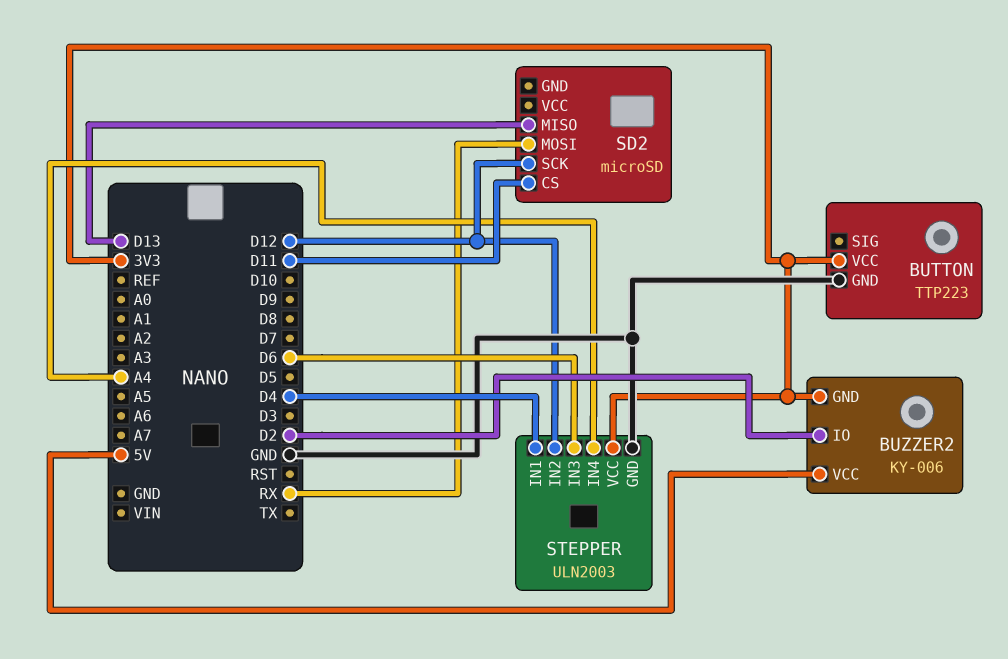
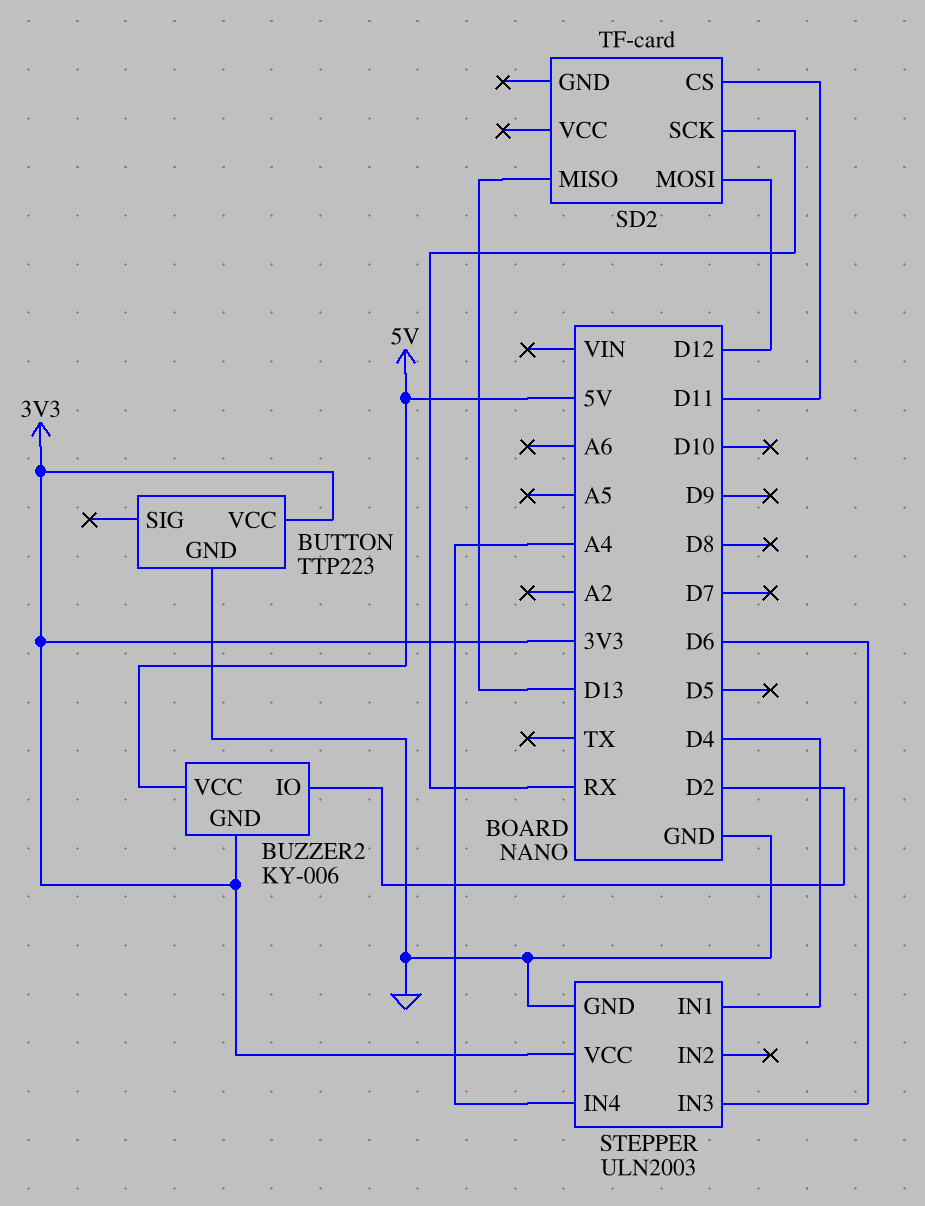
SD2: microSD -> TF-card
SD2 pin MOSI: RX -> D12
SD2 pin SCK: D12 -> RX
STEPPER pin IN2: D12 -> none

